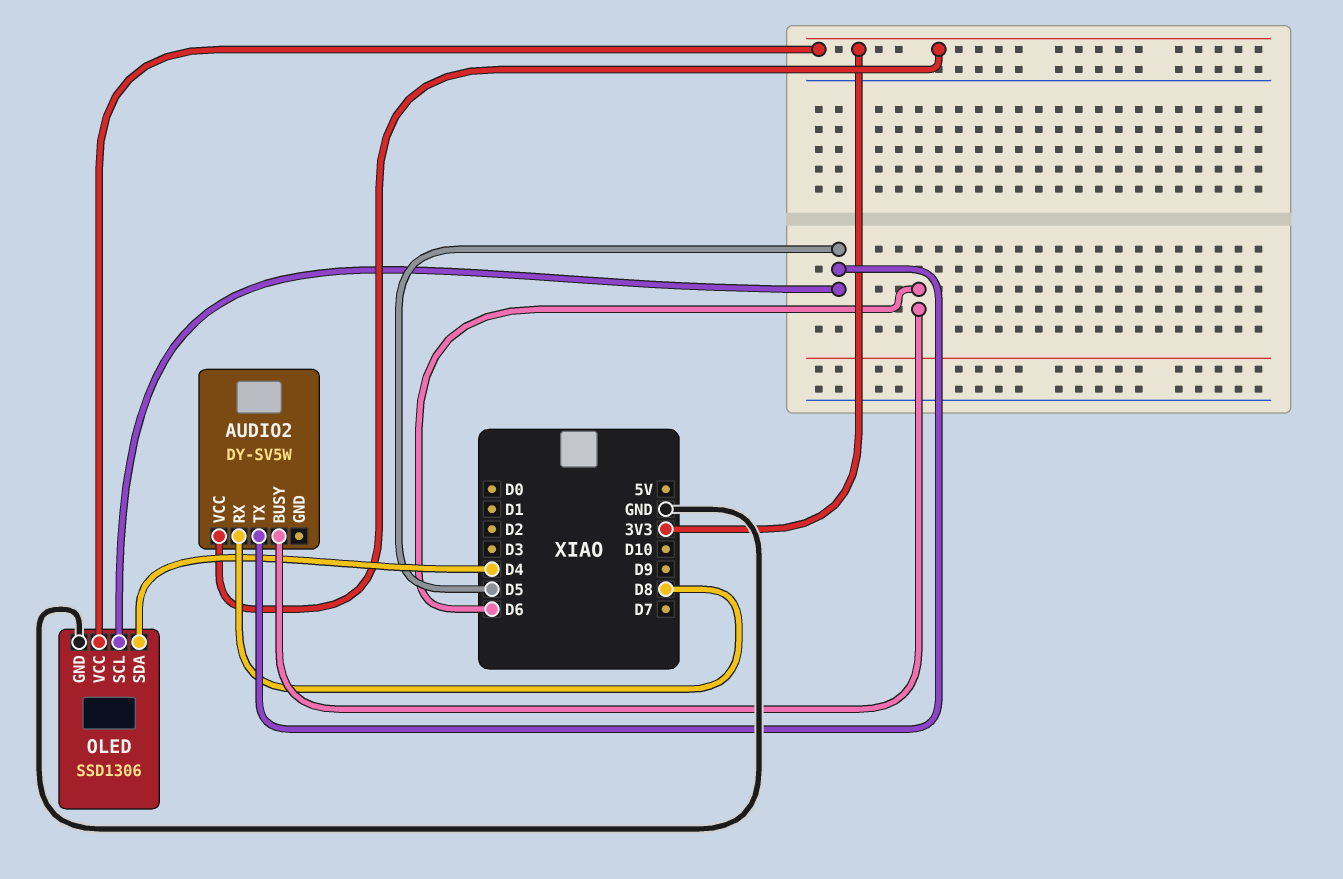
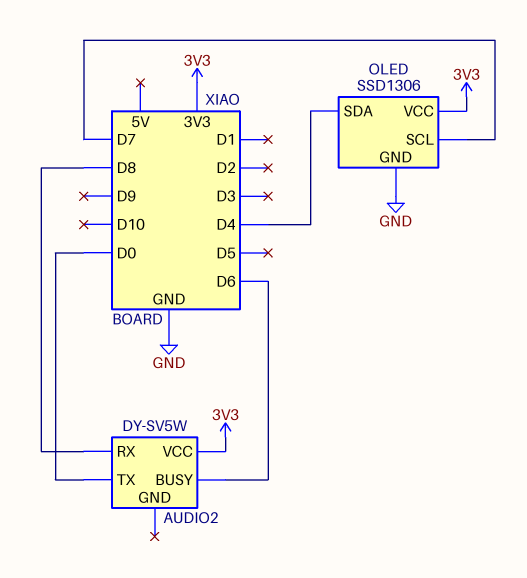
AUDIO2 pin TX: D5 -> D0
OLED pin SCL: D5 -> D7

